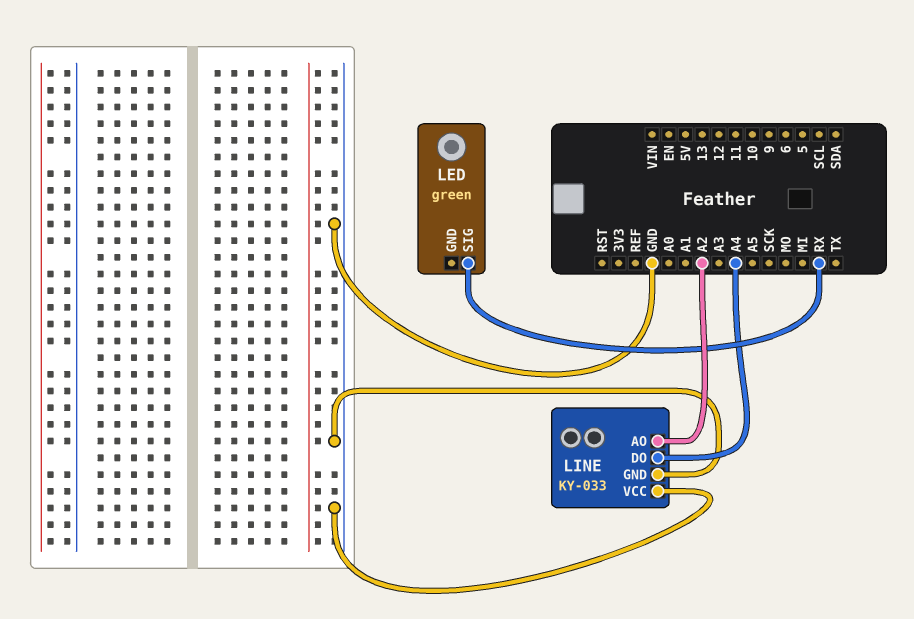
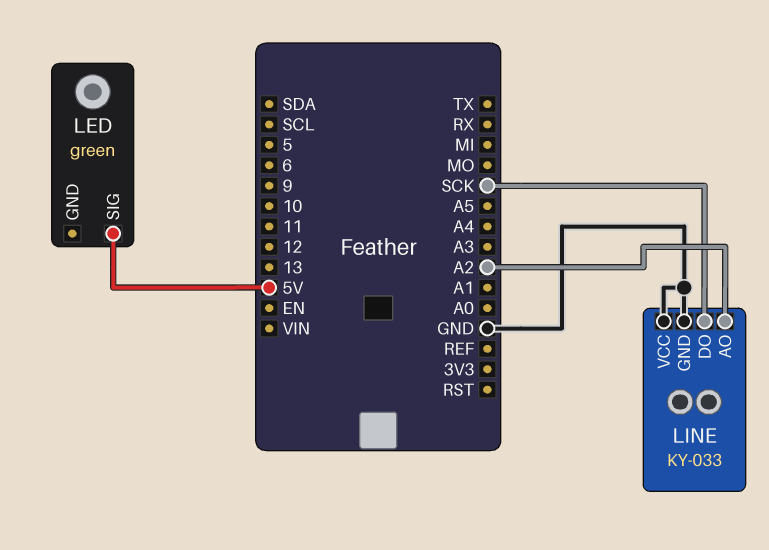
LED pin SIG: RX -> 5V
LINE pin DO: A4 -> SCK

